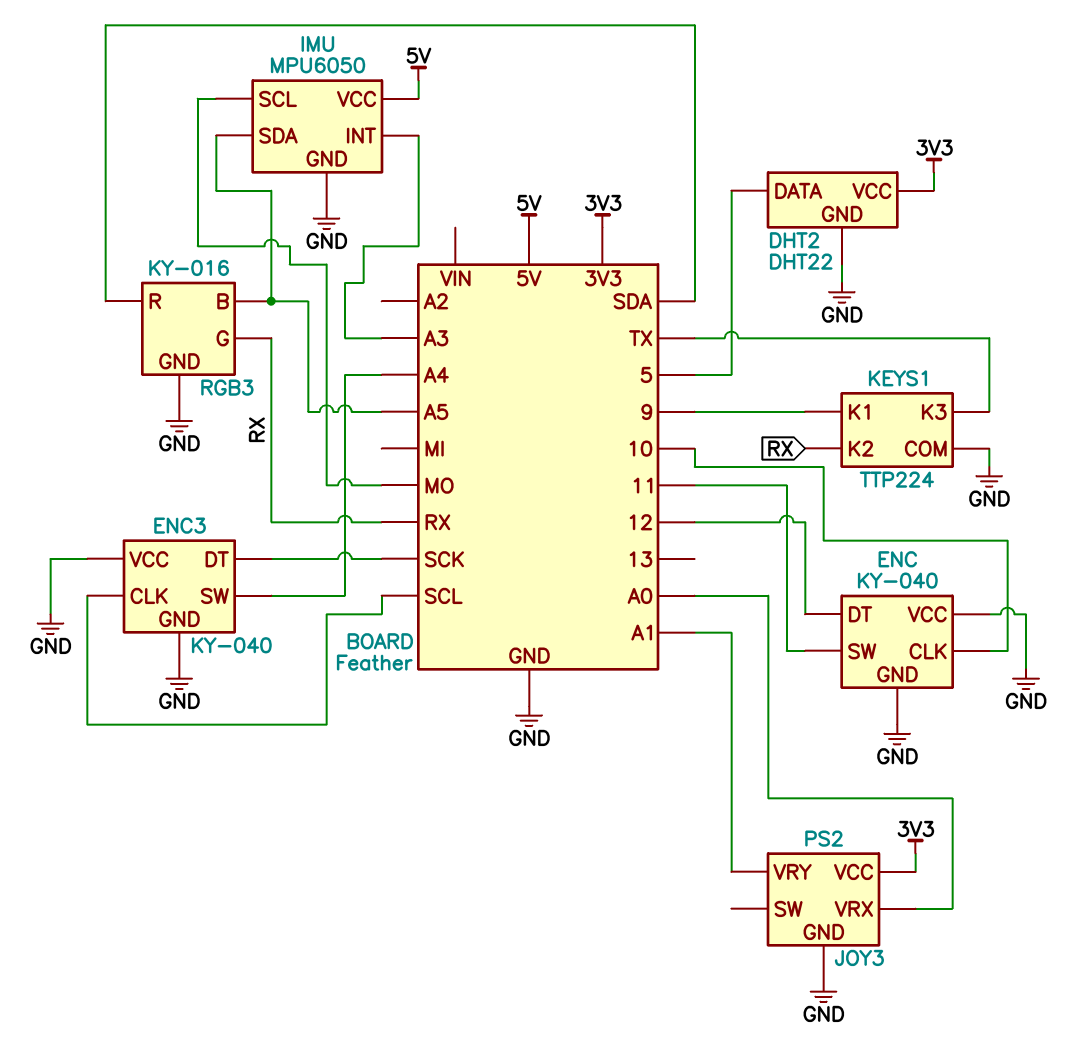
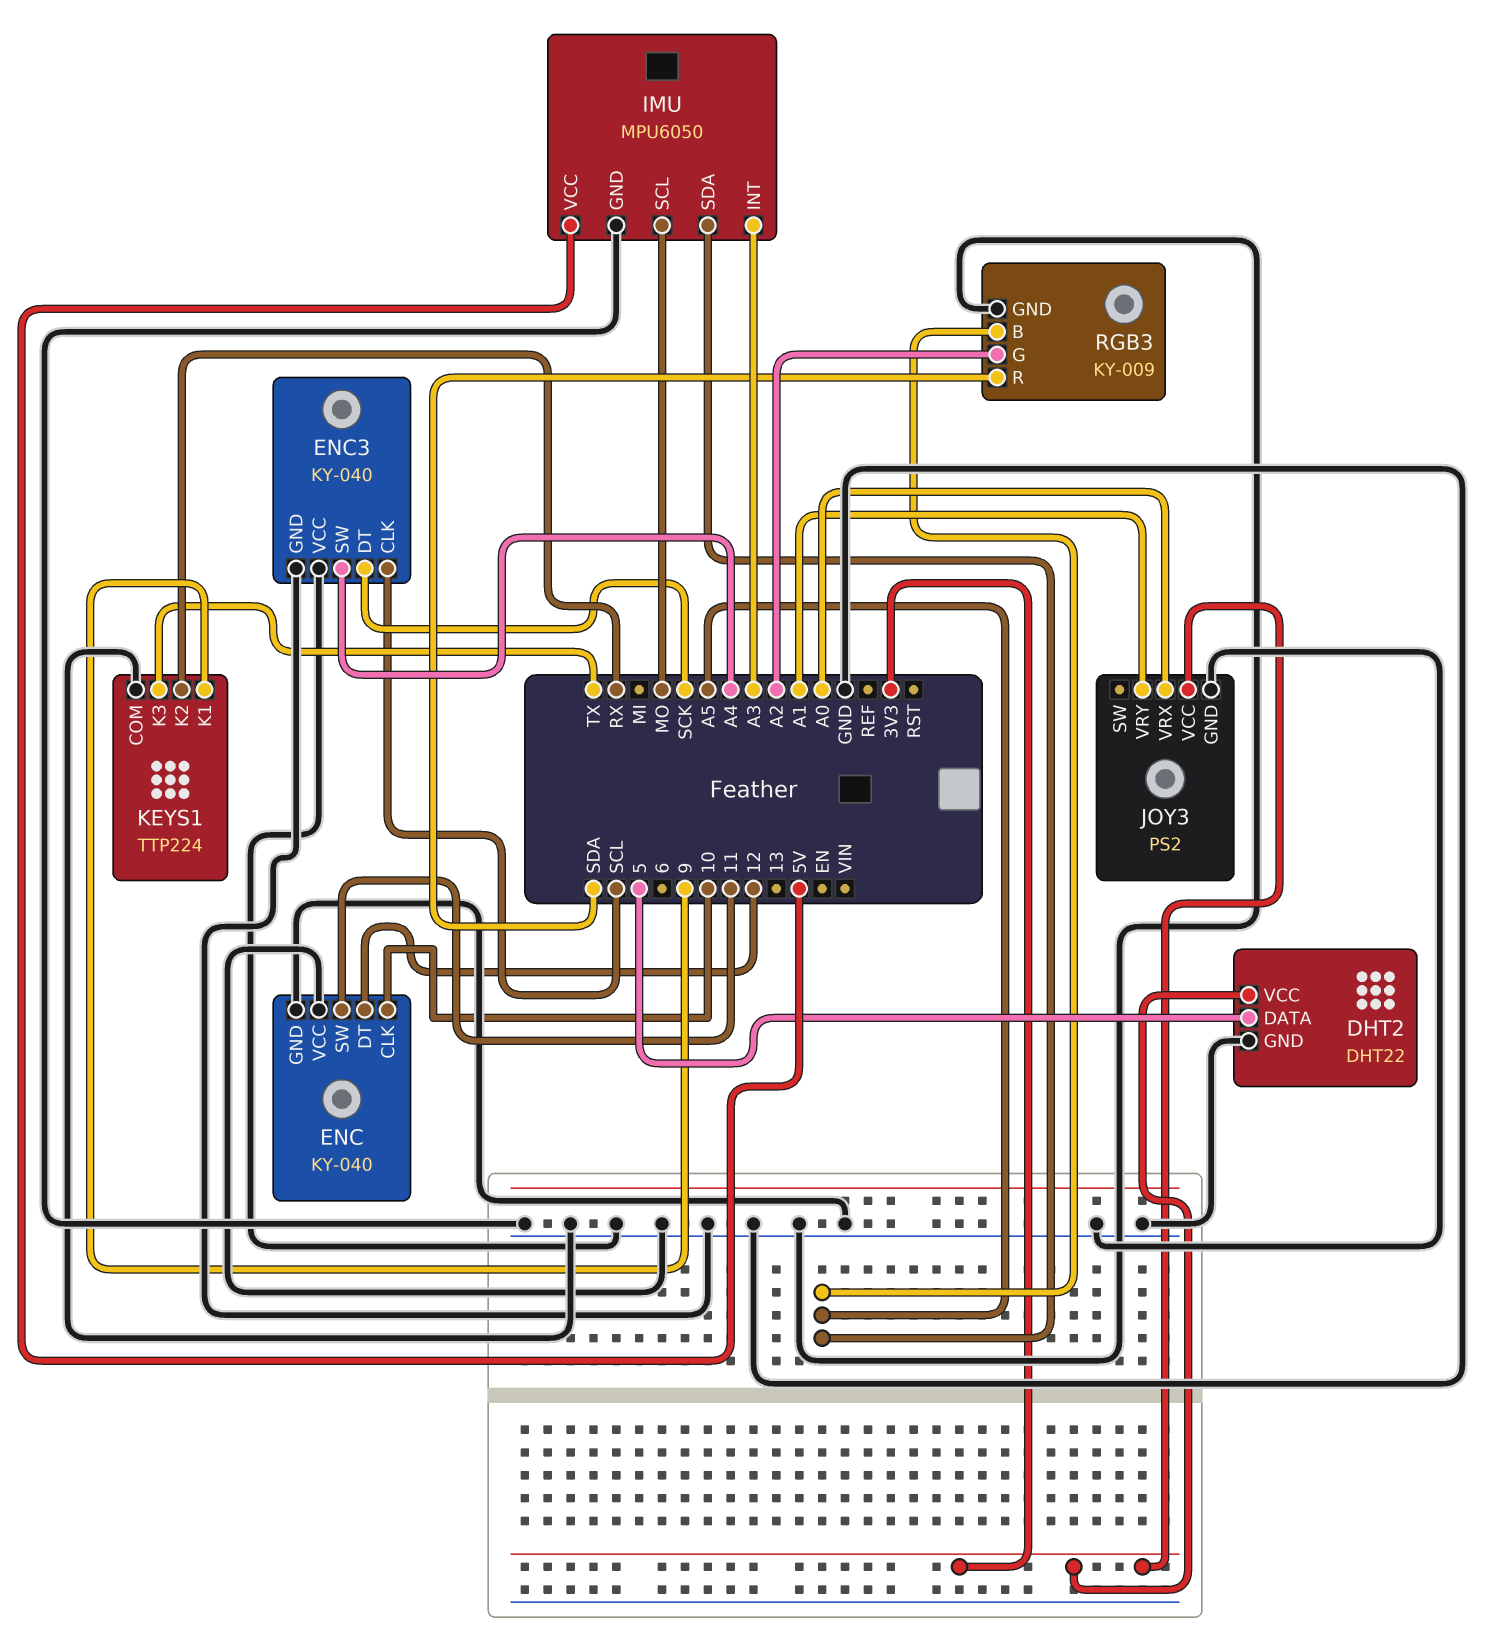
RGB3: KY-016 -> KY-009
RGB3 pin G: RX -> A2

